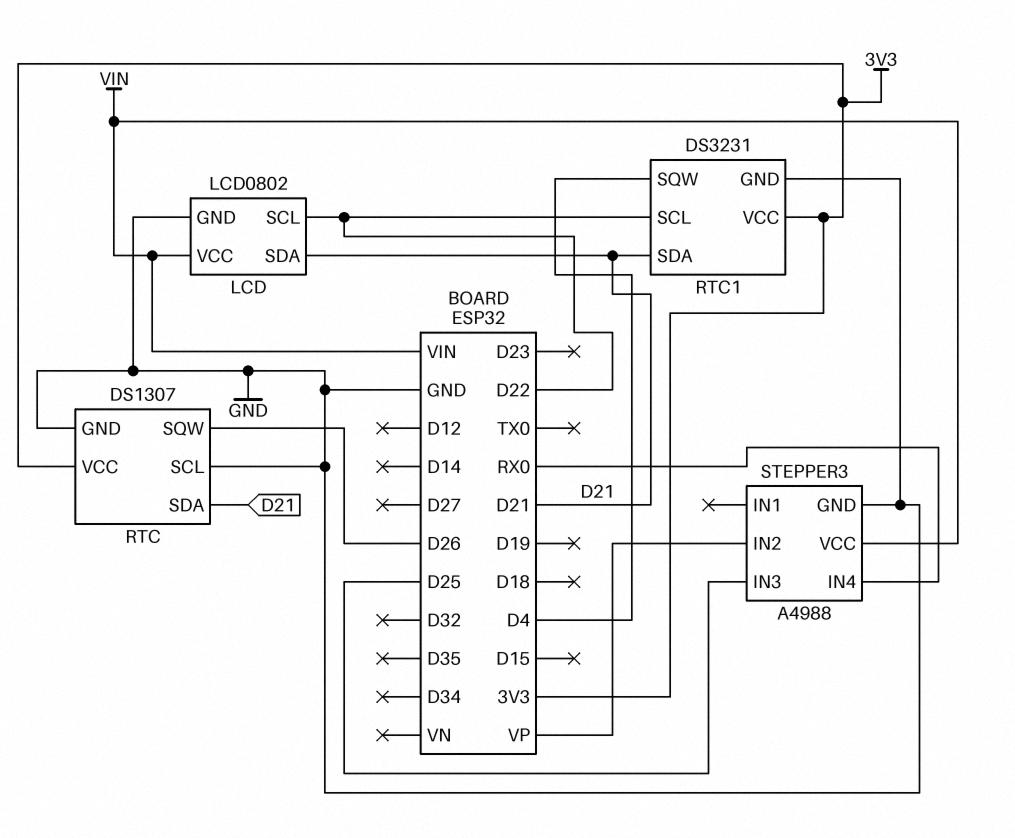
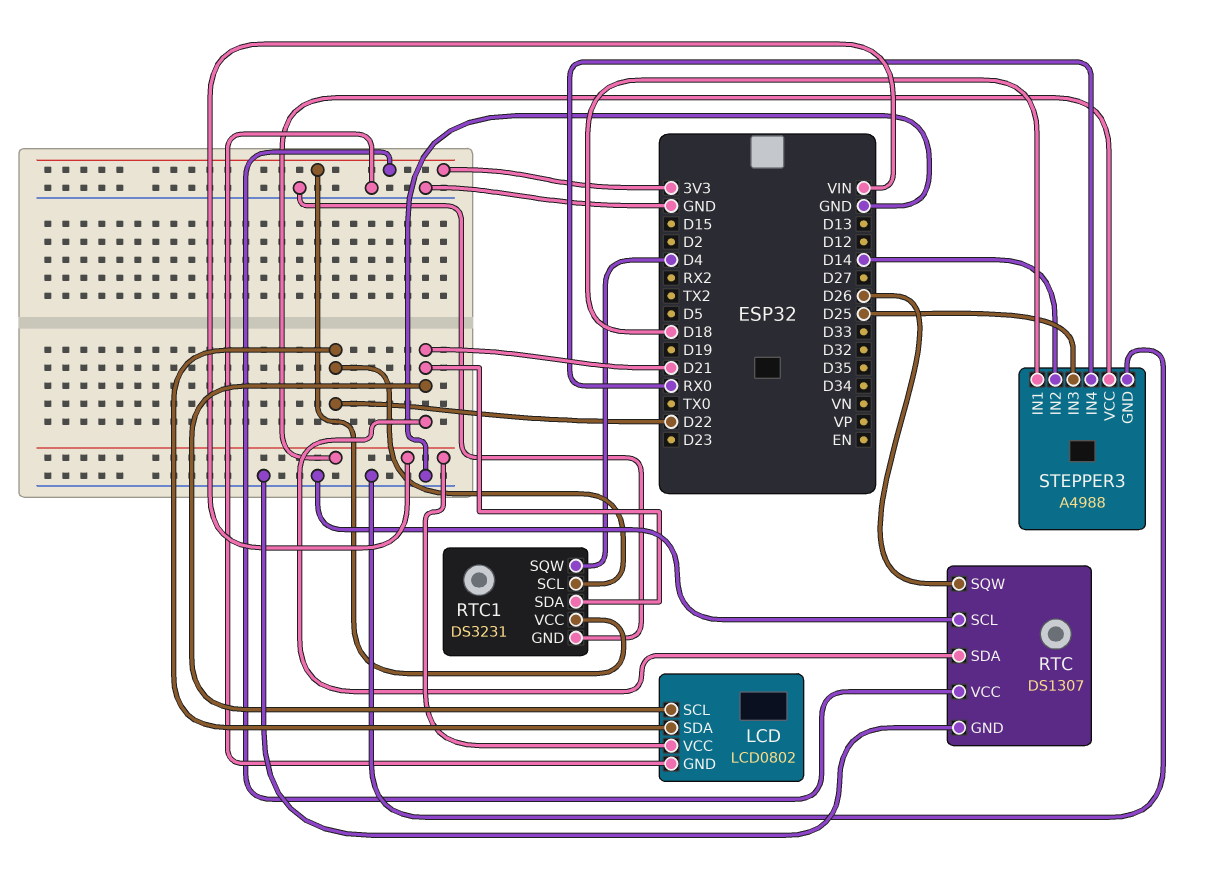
LCD pin SCL: D22 -> D21
LCD pin SDA: D21 -> D22
STEPPER3 pin IN1: none -> D18
STEPPER3 pin IN2: VP -> D14

